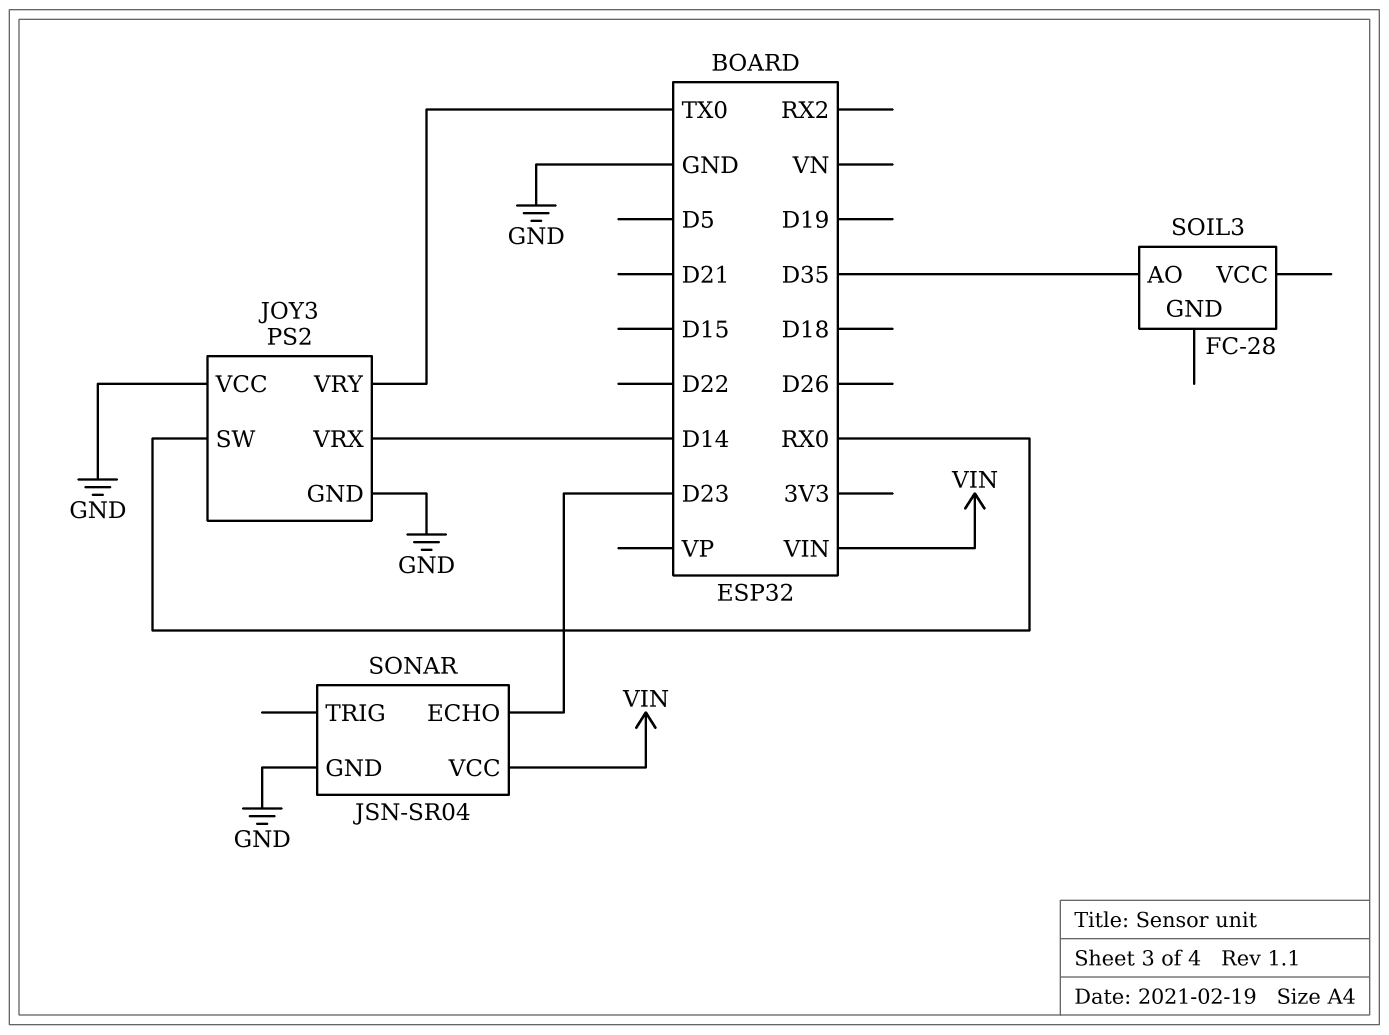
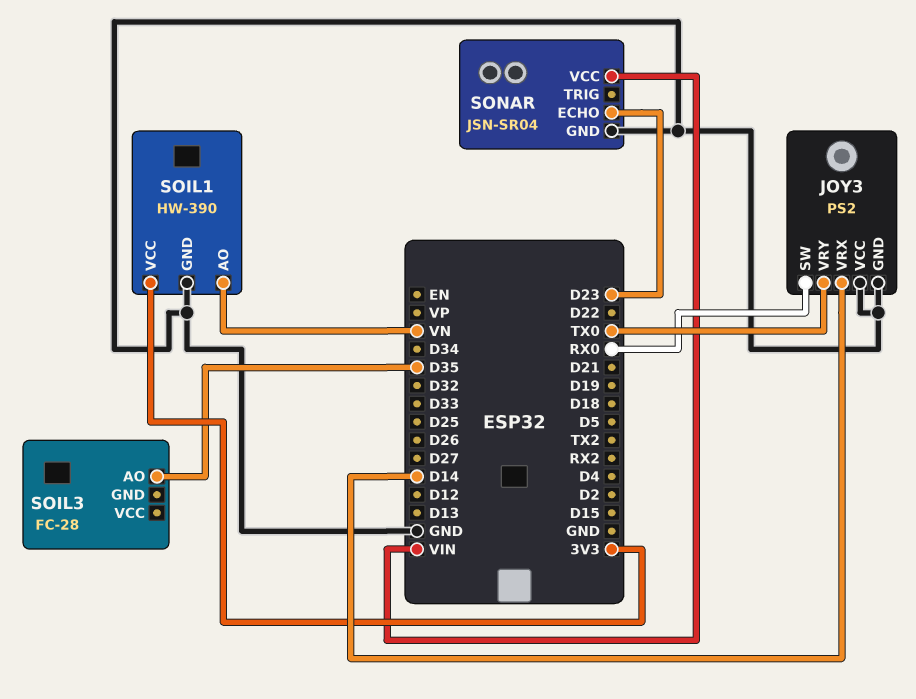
SOIL1: none -> HW-390
SOIL1 pin AO: none -> VN
SOIL1 pin GND: none -> GND
SOIL1 pin VCC: none -> 3V3

